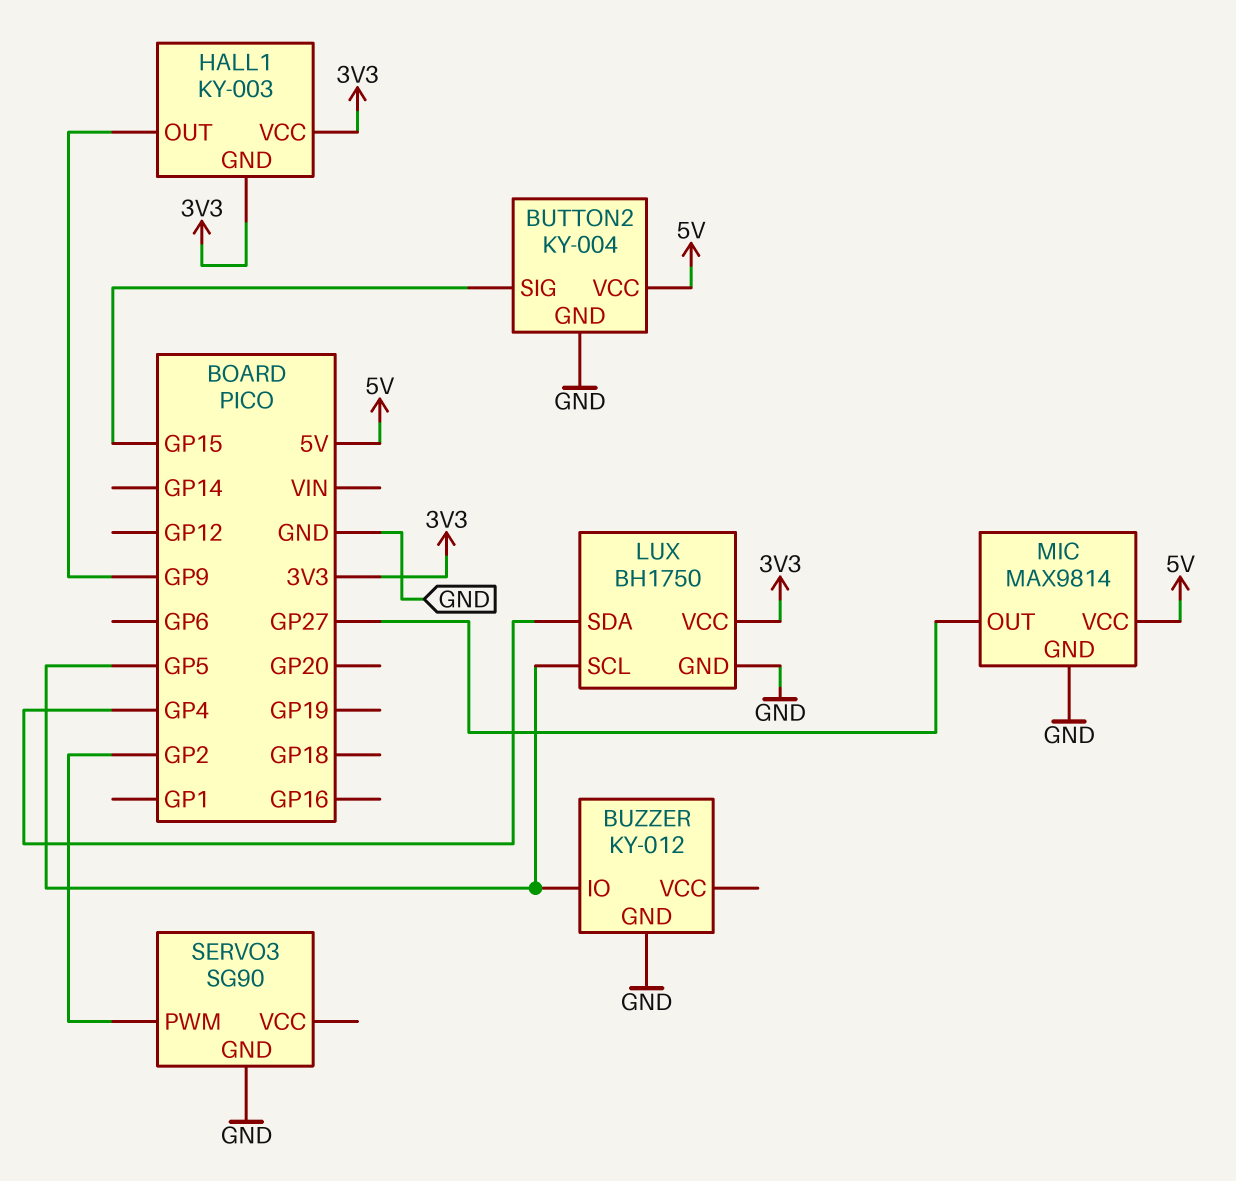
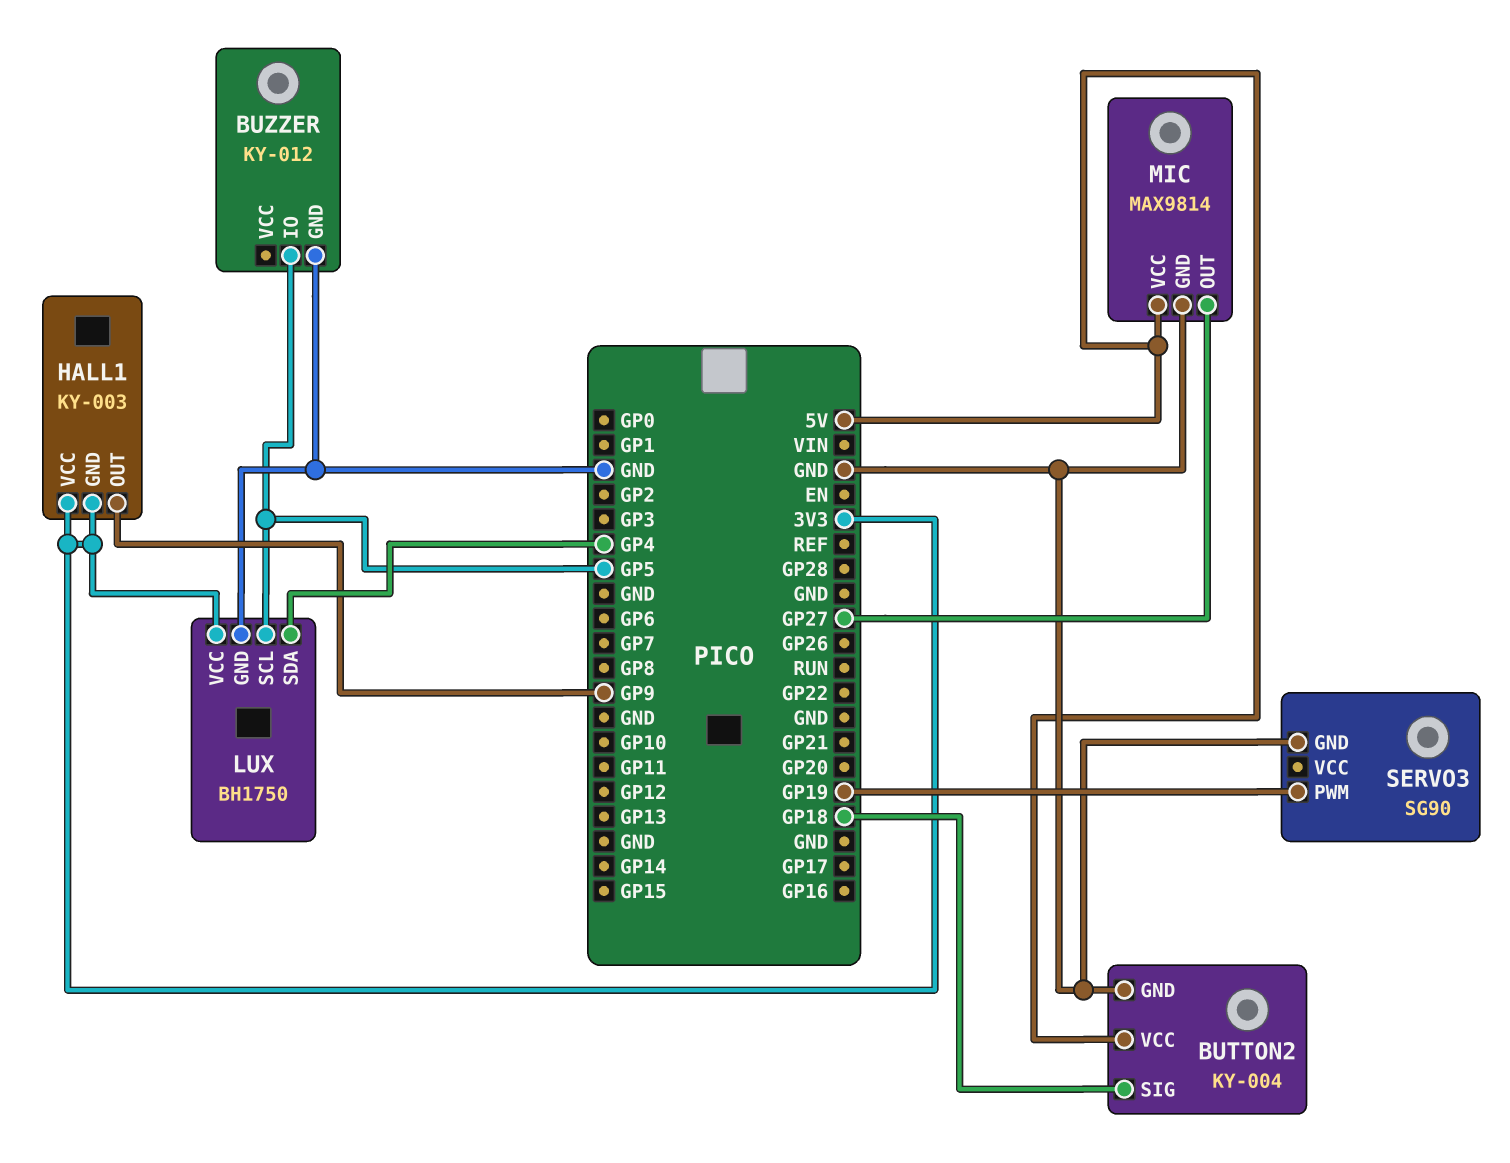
BUTTON2 pin SIG: GP15 -> GP18
SERVO3 pin PWM: GP2 -> GP19

